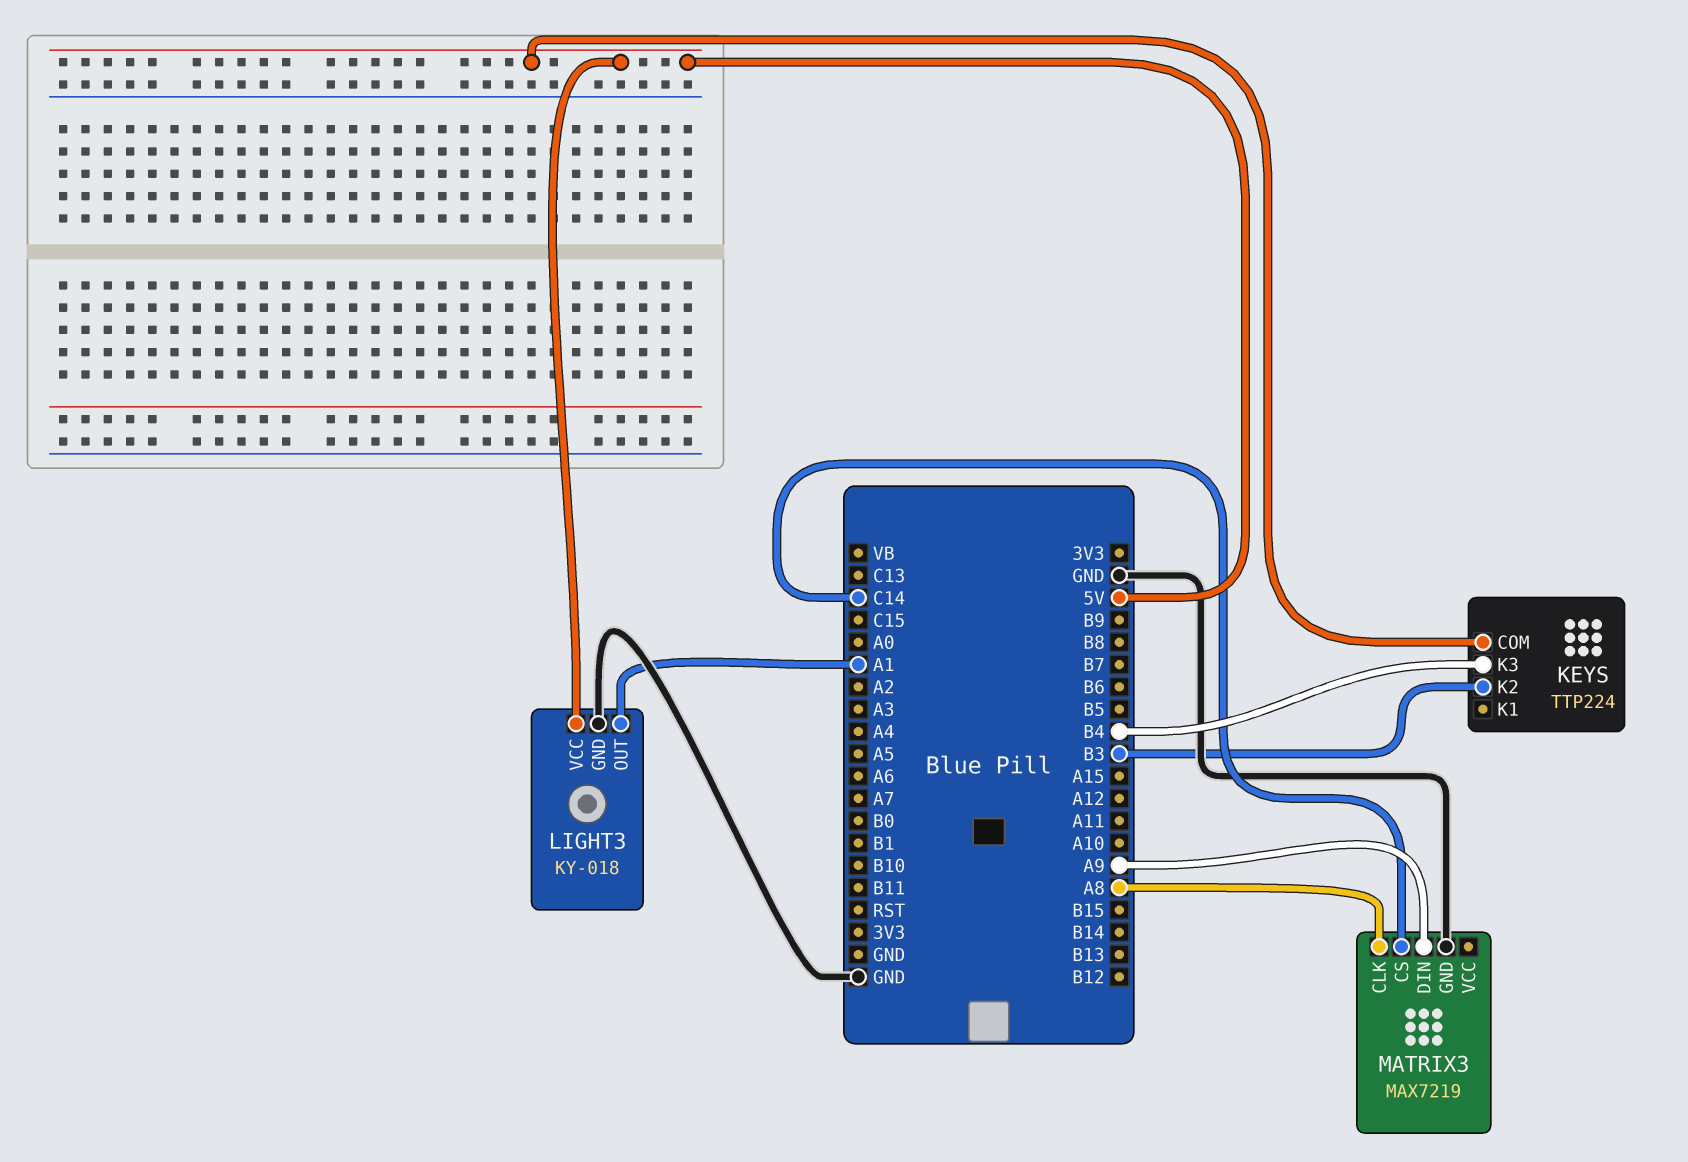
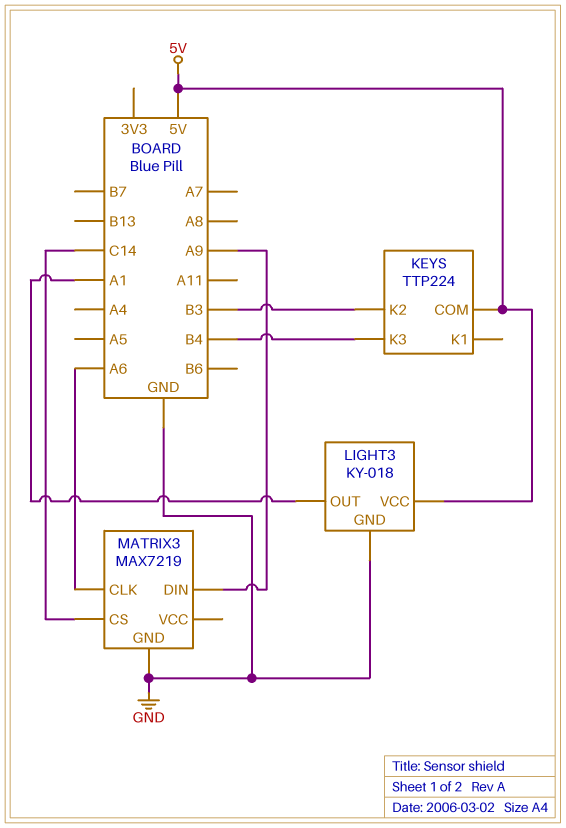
MATRIX3 pin CLK: A8 -> A6

